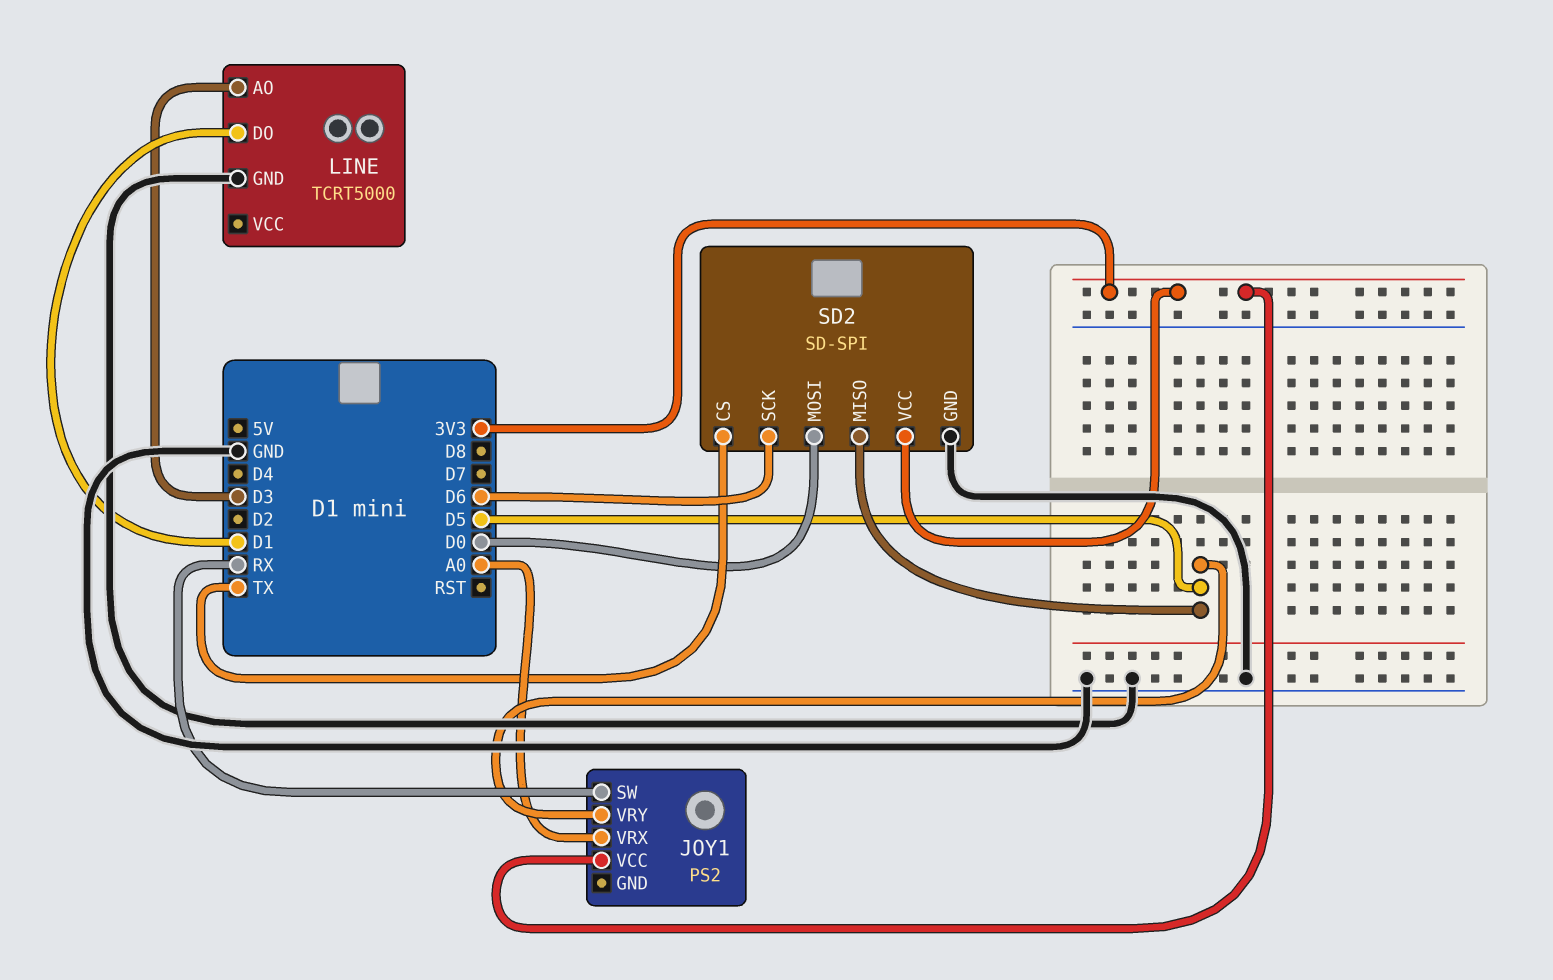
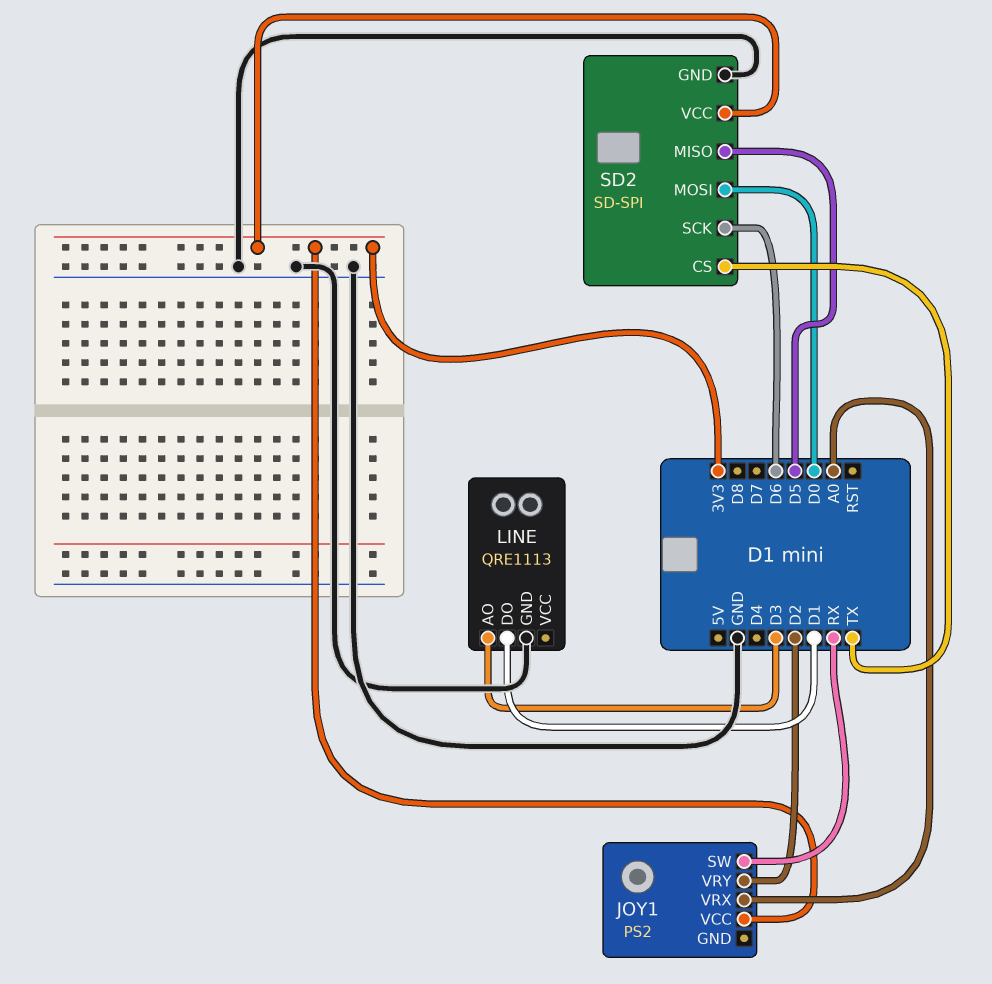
JOY1 pin VRY: D5 -> D2
LINE: TCRT5000 -> QRE1113

